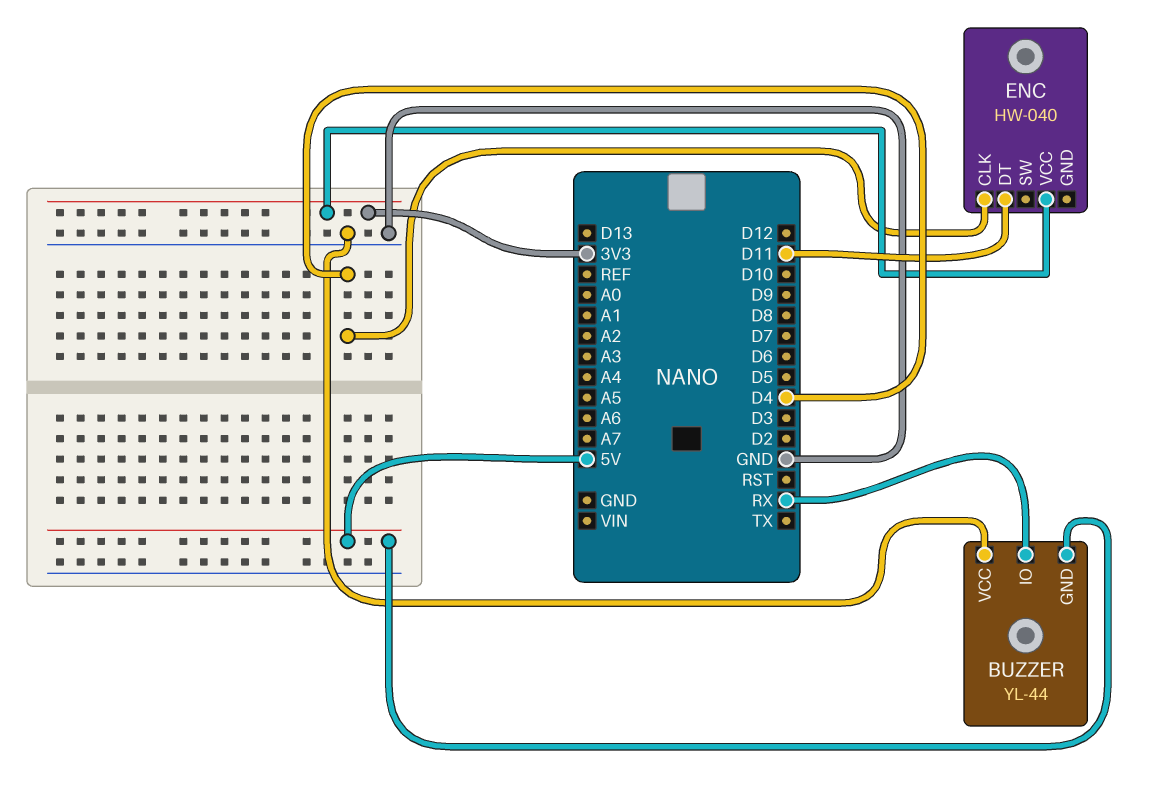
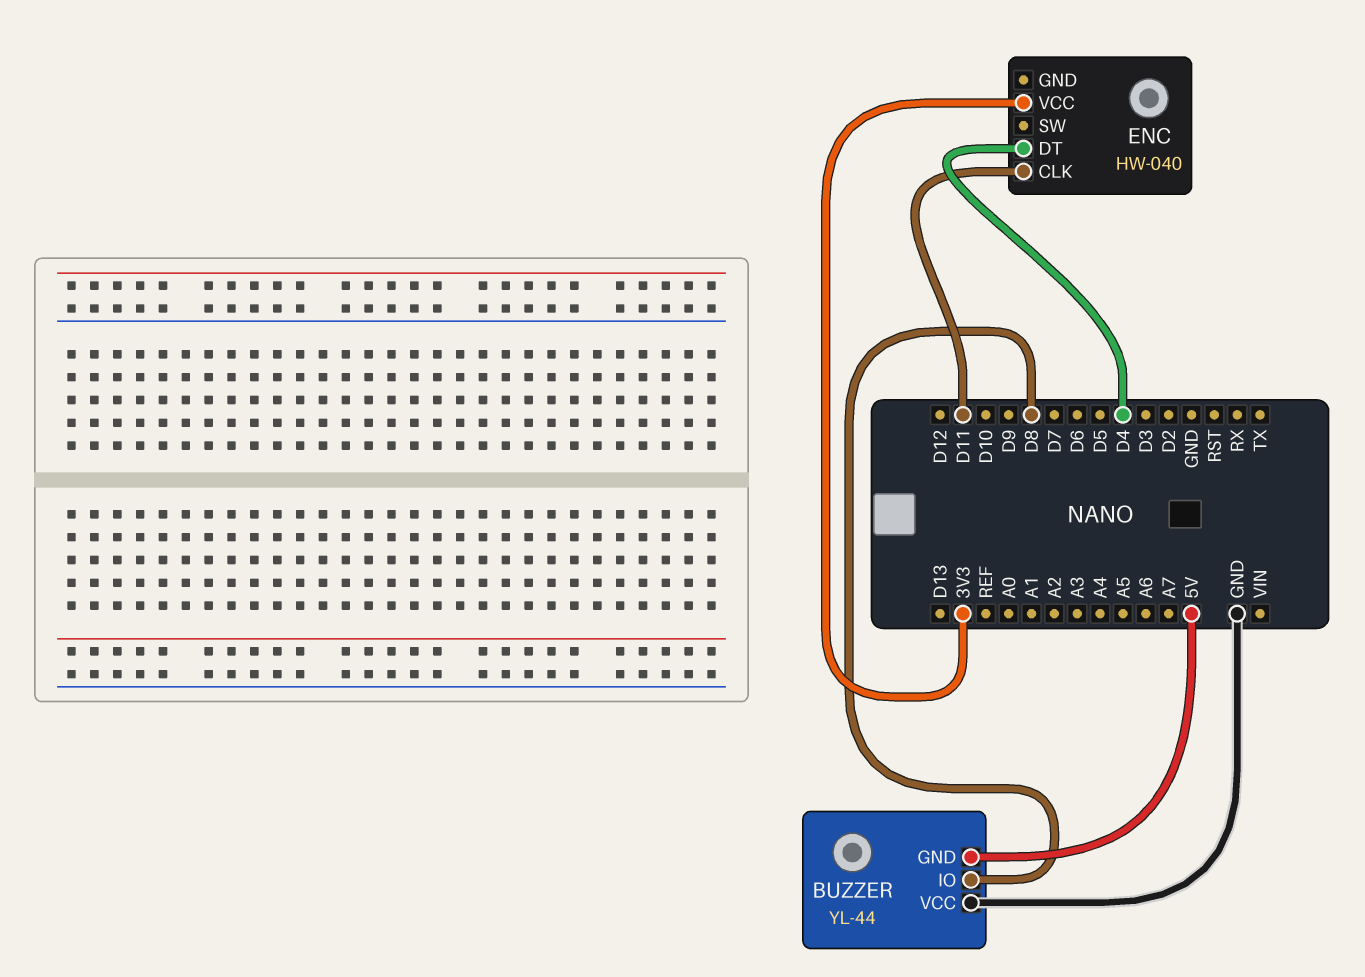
BUZZER pin IO: RX -> D8
ENC pin CLK: D4 -> D11
ENC pin DT: D11 -> D4

